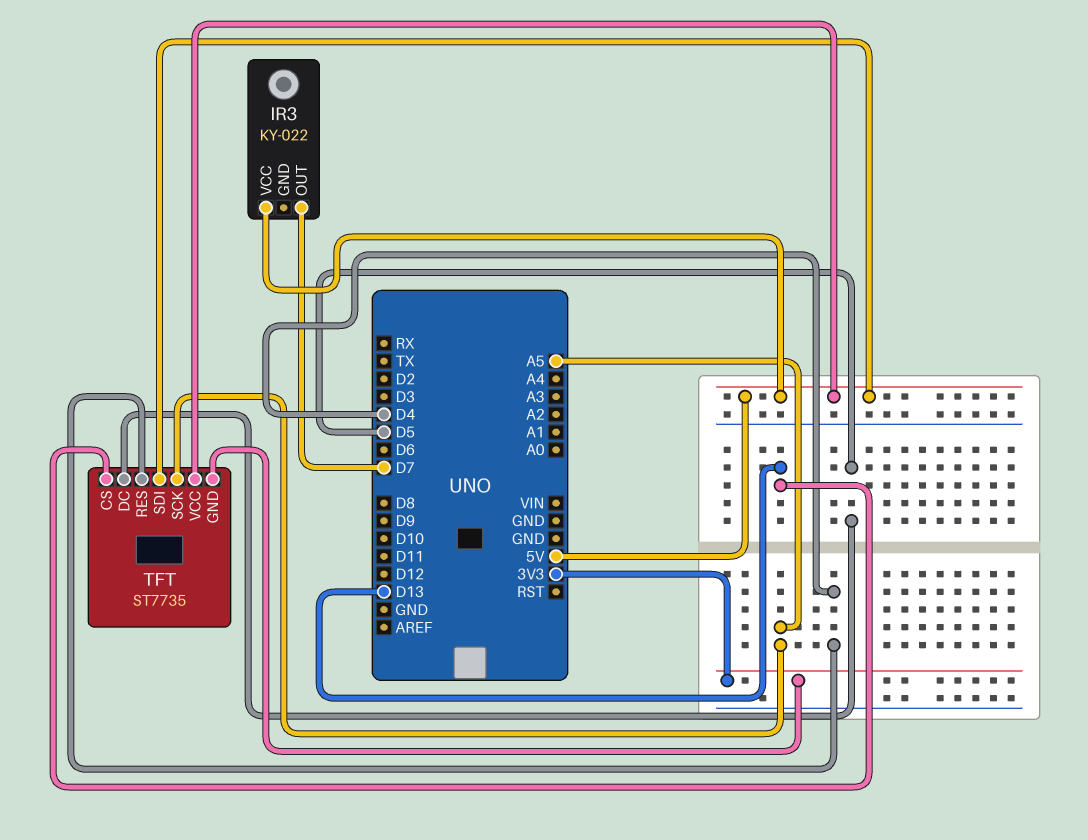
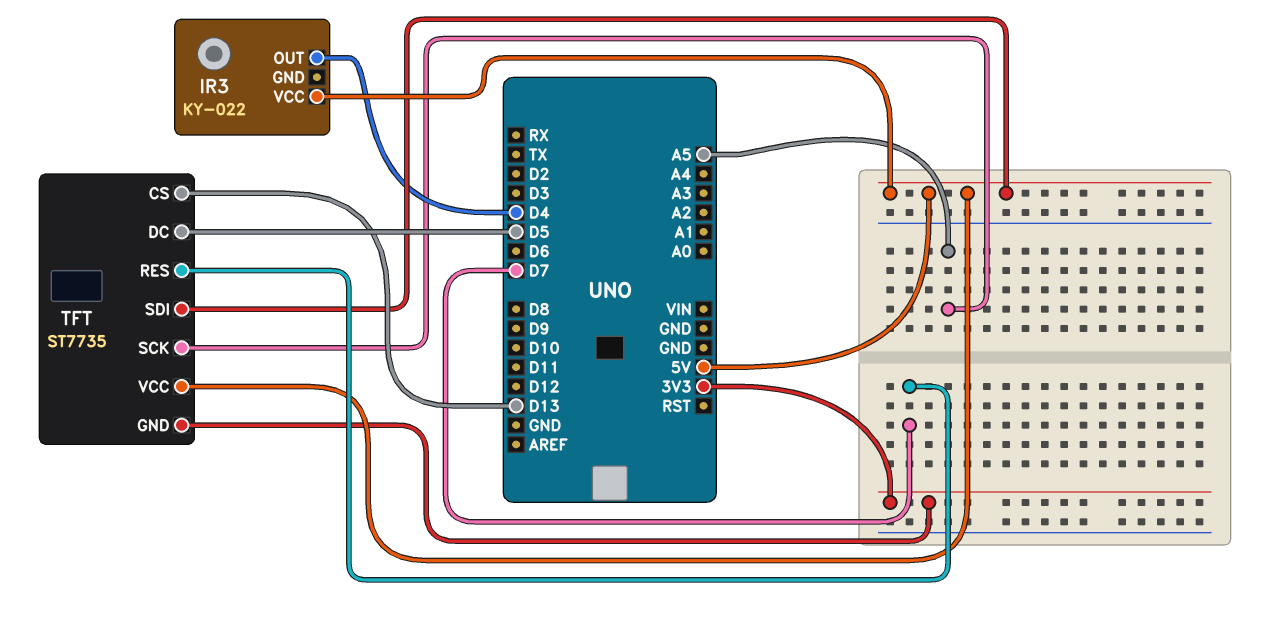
IR3 pin OUT: D7 -> D4
TFT pin RES: D4 -> D7

